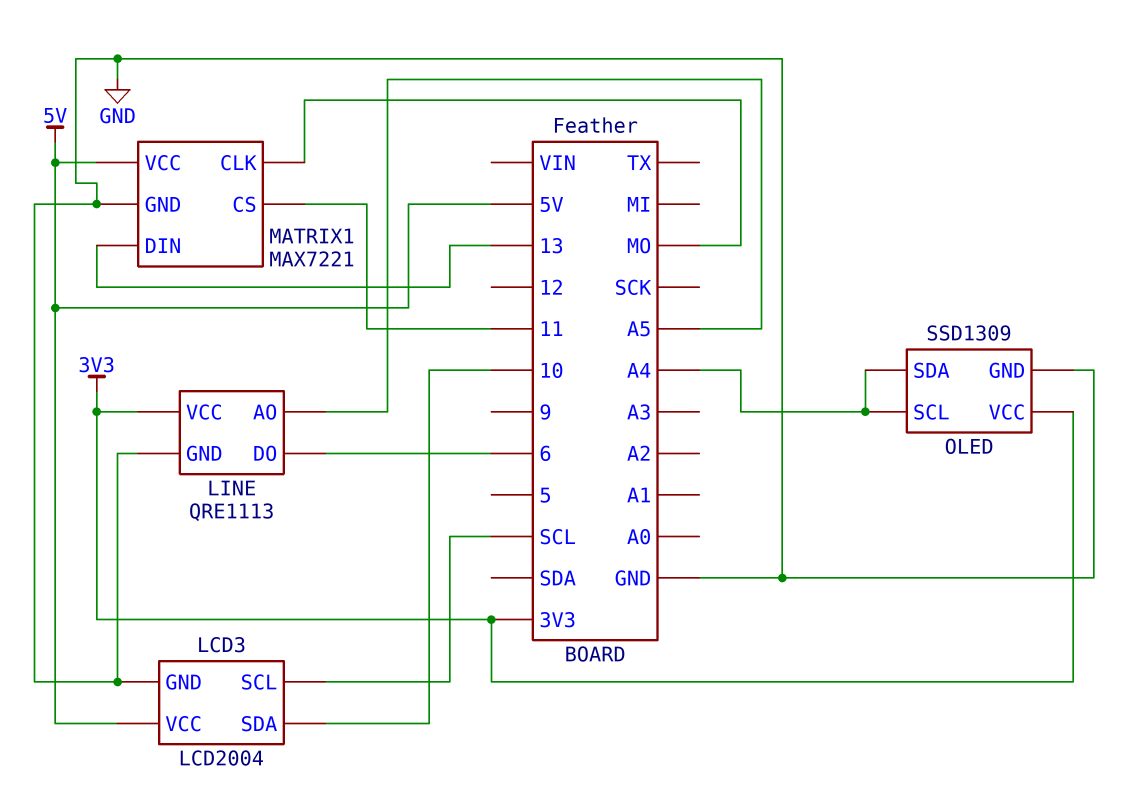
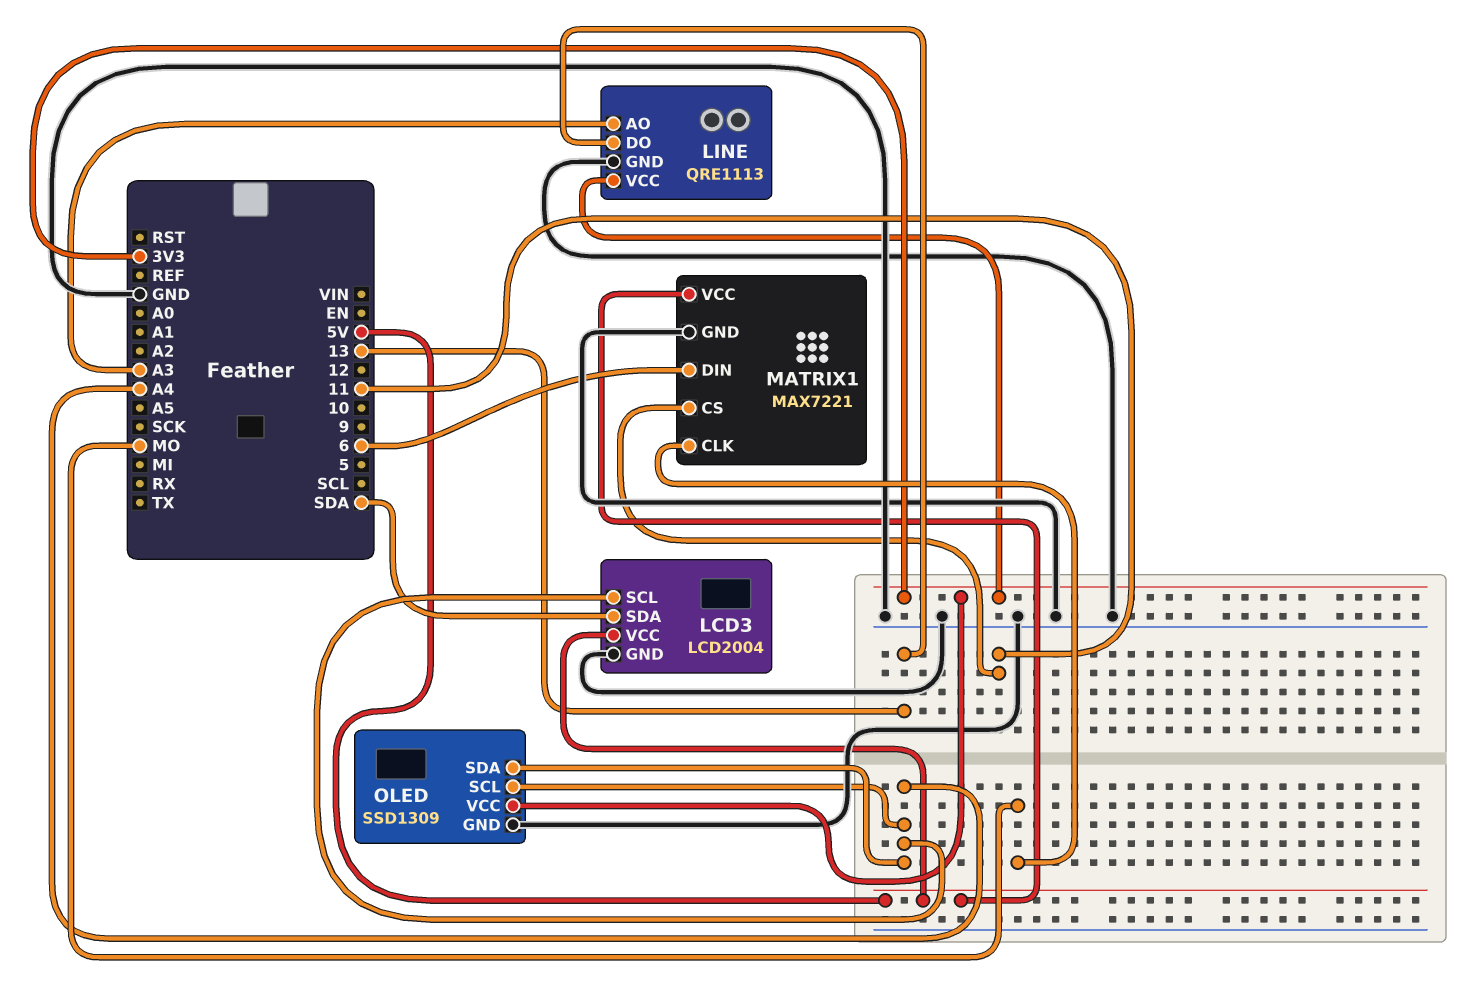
LCD3 pin SCL: SCL -> A4
LCD3 pin SDA: 10 -> SDA
LINE pin AO: A5 -> A3
LINE pin DO: 6 -> 13
MATRIX1 pin DIN: 13 -> 6

